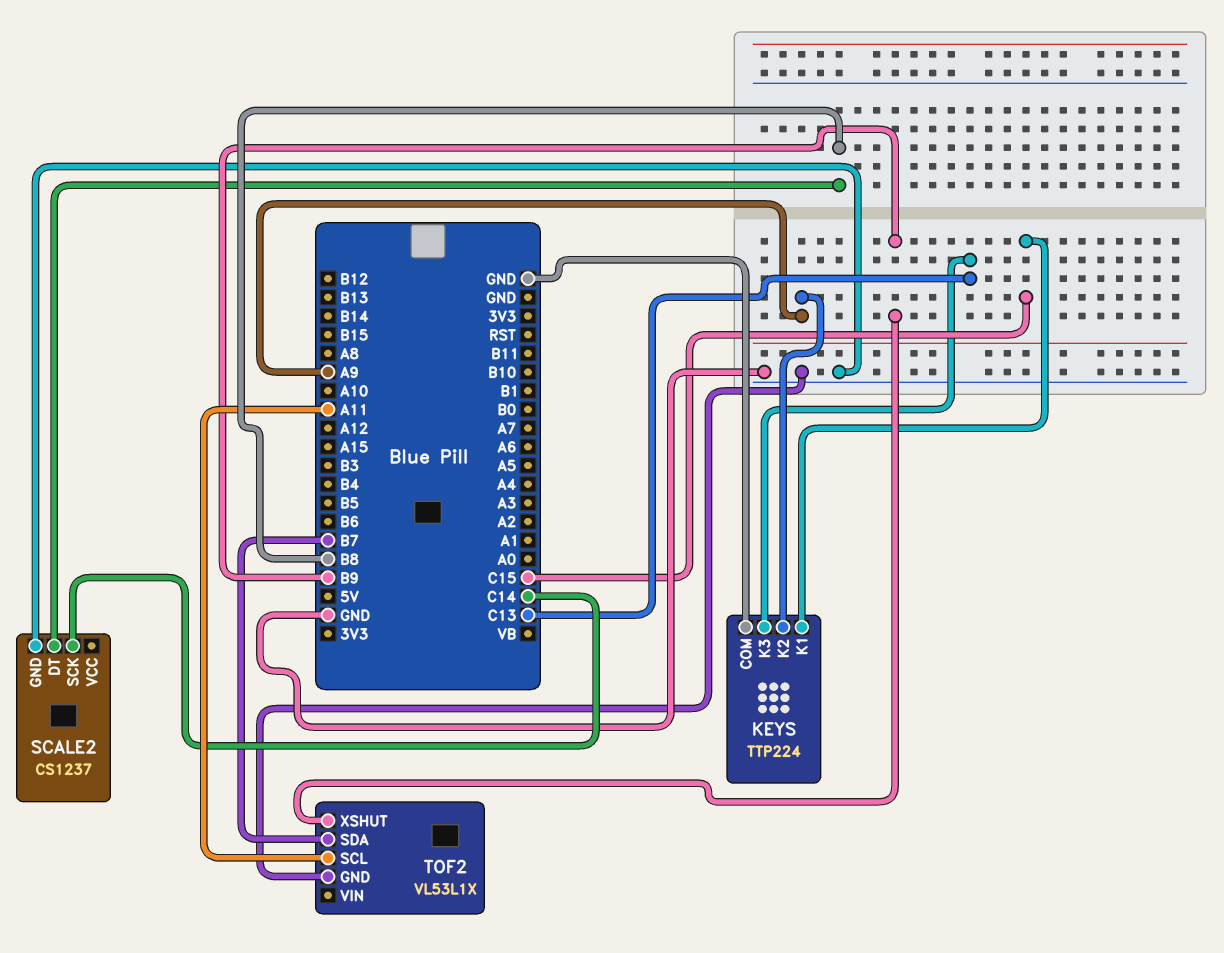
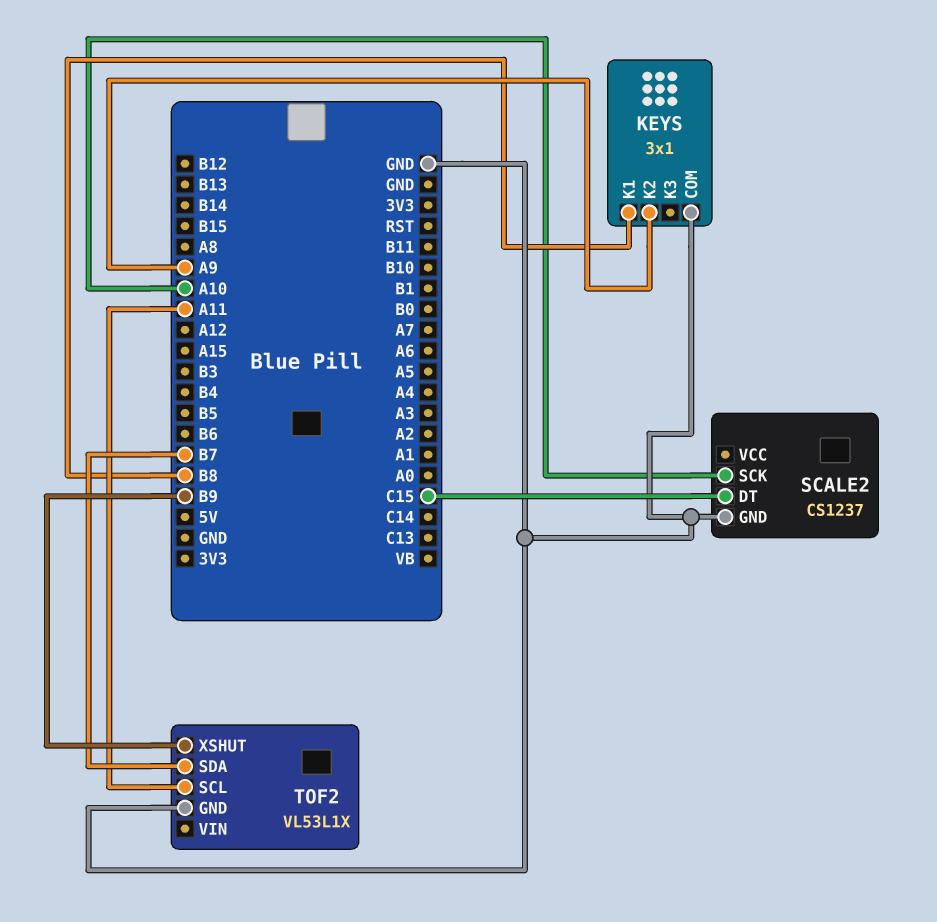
KEYS: TTP224 -> 3x1
KEYS pin K1: C15 -> B8
KEYS pin K3: C13 -> none
SCALE2 pin DT: B8 -> C15
SCALE2 pin SCK: C14 -> A10

